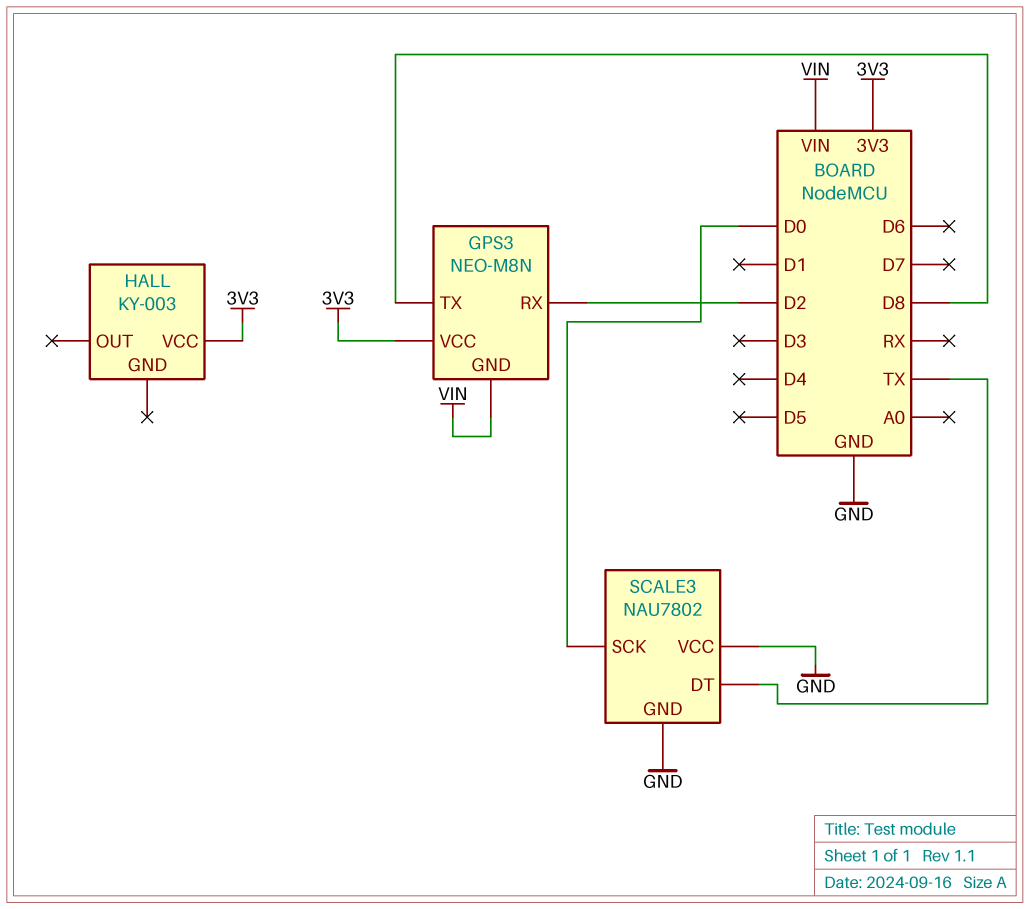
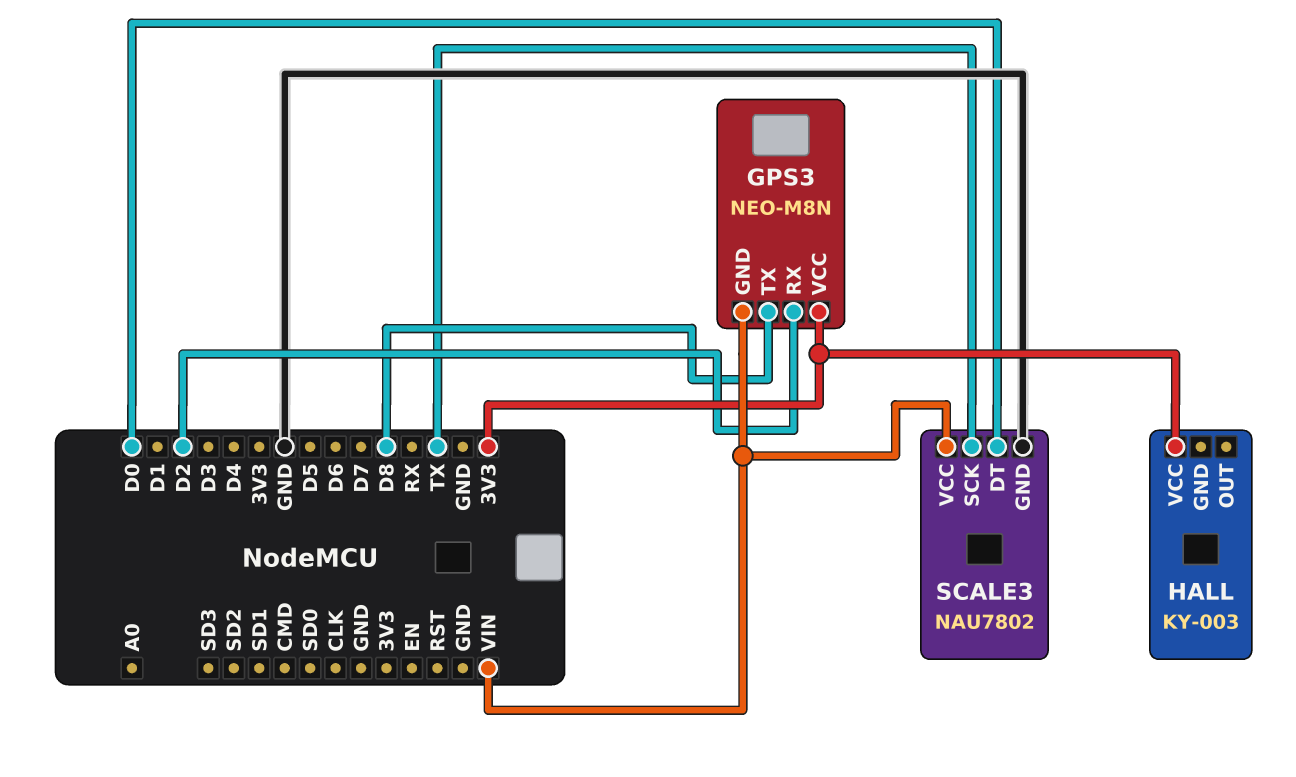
SCALE3 pin DT: TX -> D0
SCALE3 pin SCK: D0 -> TX
SCALE3 pin VCC: GND -> VIN

